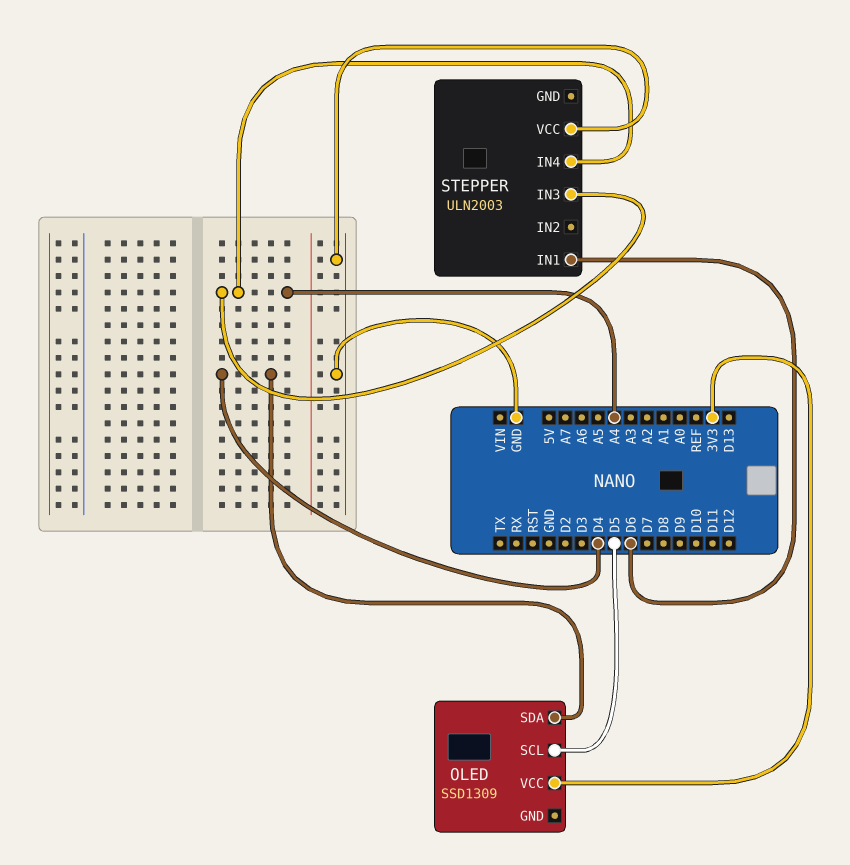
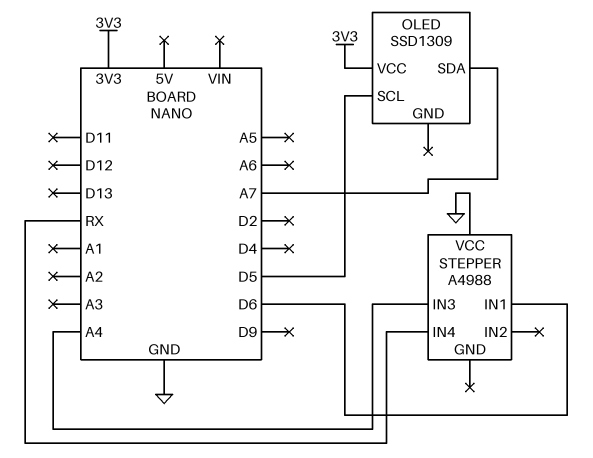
OLED pin SDA: D4 -> A7
STEPPER: ULN2003 -> A4988
STEPPER pin IN4: A4 -> RX

